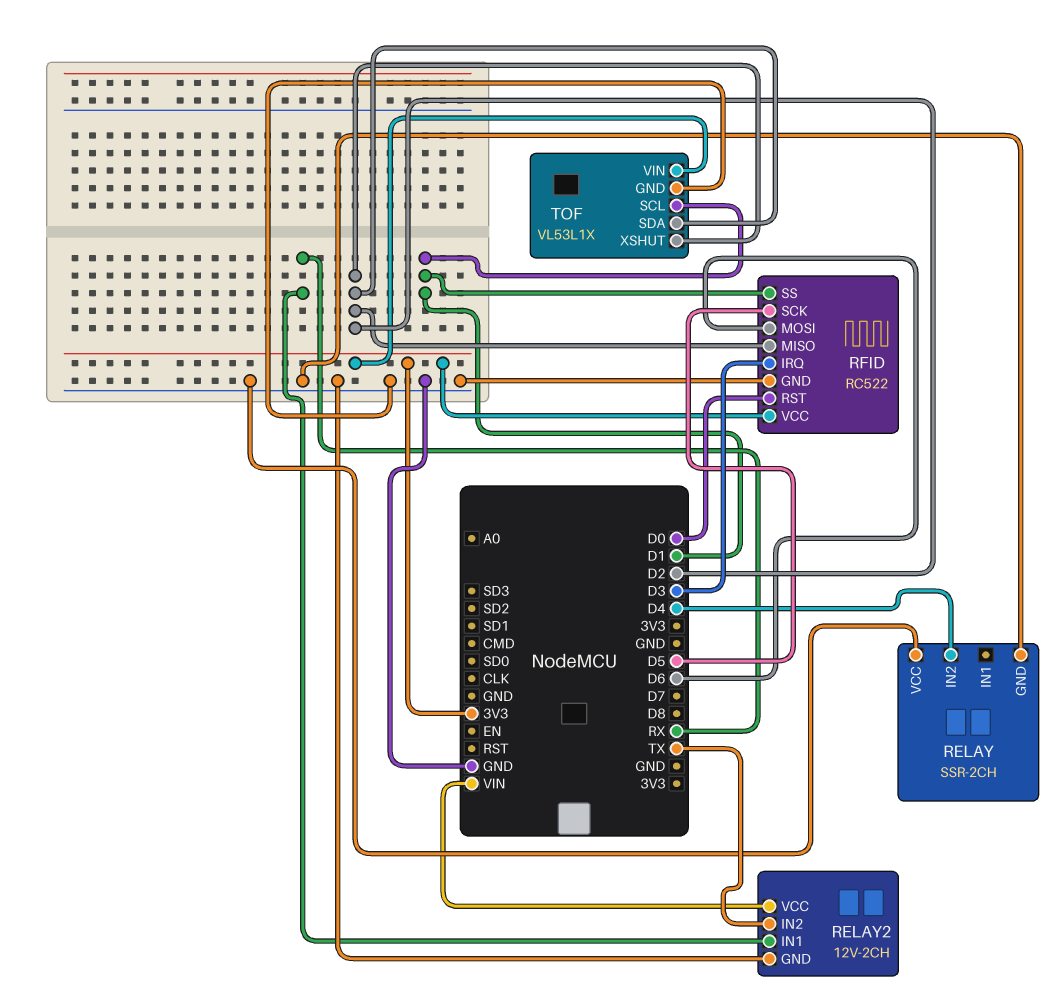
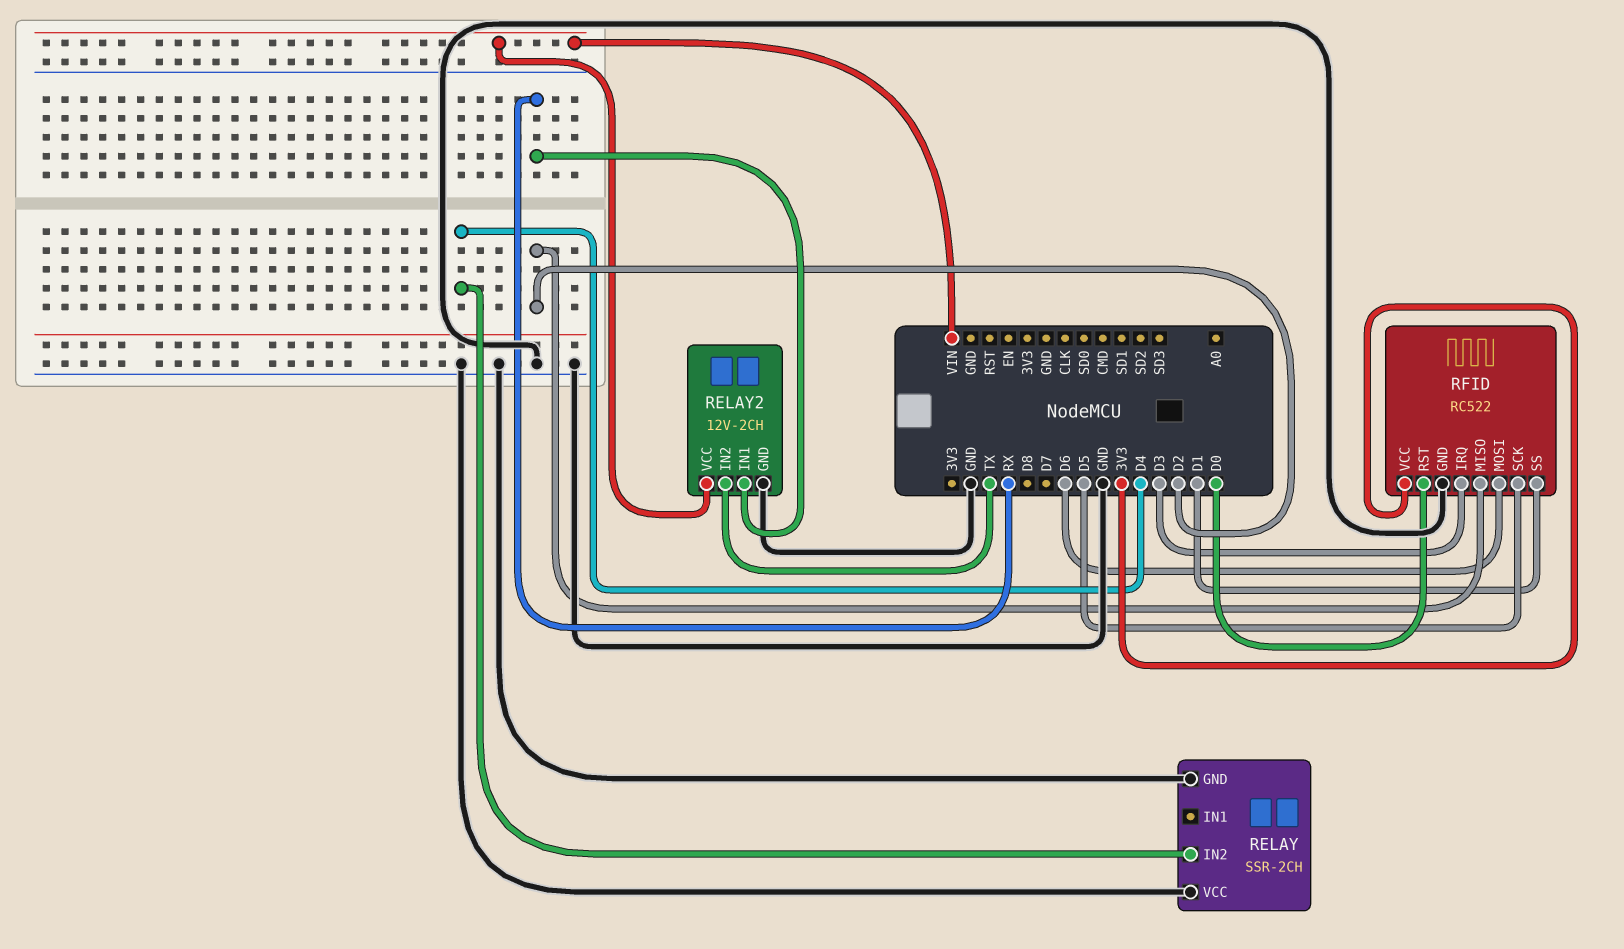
TOF: VL53L1X -> none
TOF pin GND: GND -> none
TOF pin SCL: D1 -> none
TOF pin SDA: D2 -> none
TOF pin VIN: 3V3 -> none
TOF pin XSHUT: D2 -> none

